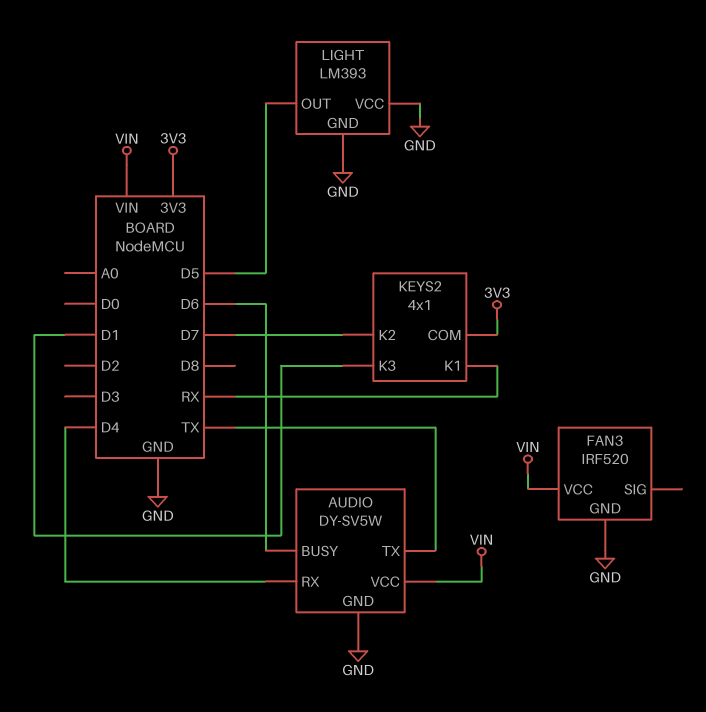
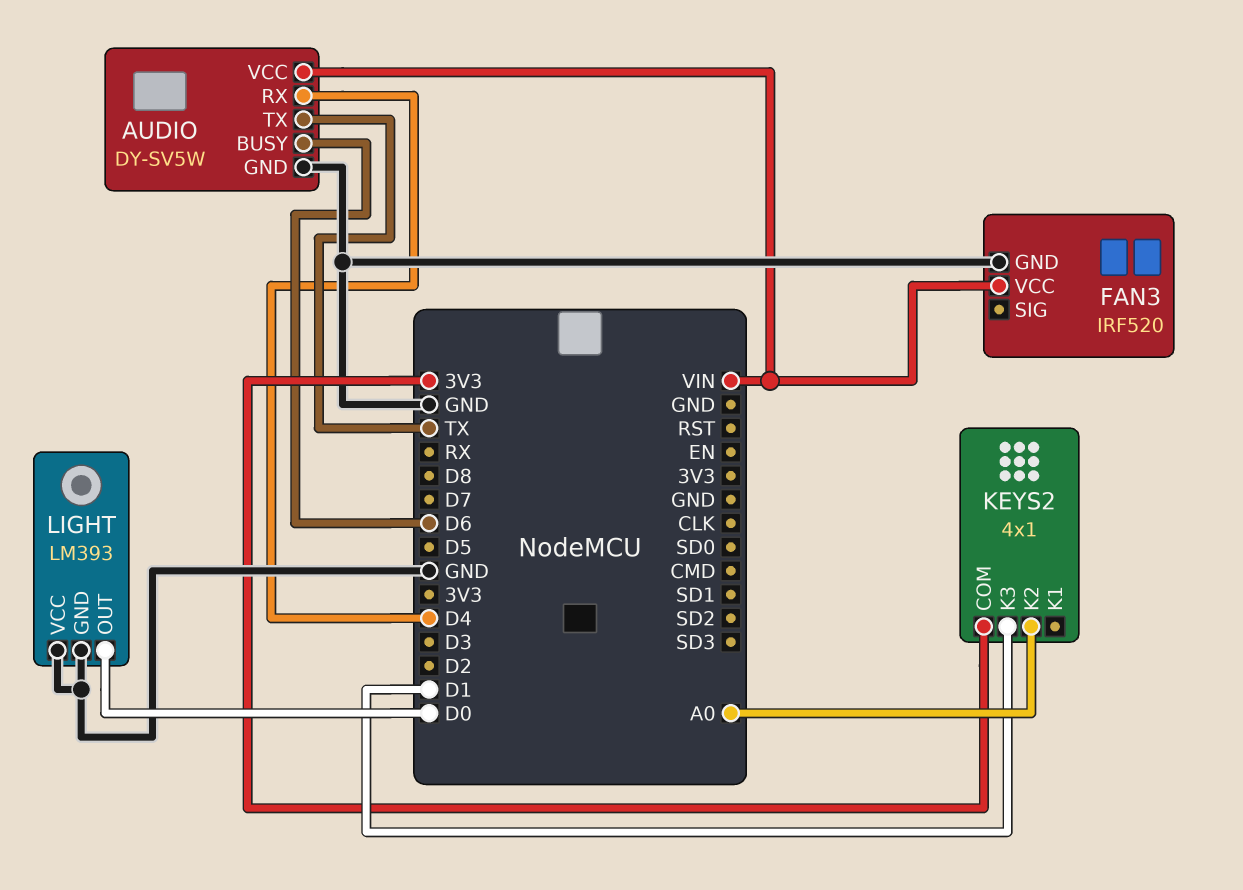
KEYS2 pin K1: RX -> none
KEYS2 pin K2: D7 -> A0
LIGHT pin OUT: D5 -> D0

